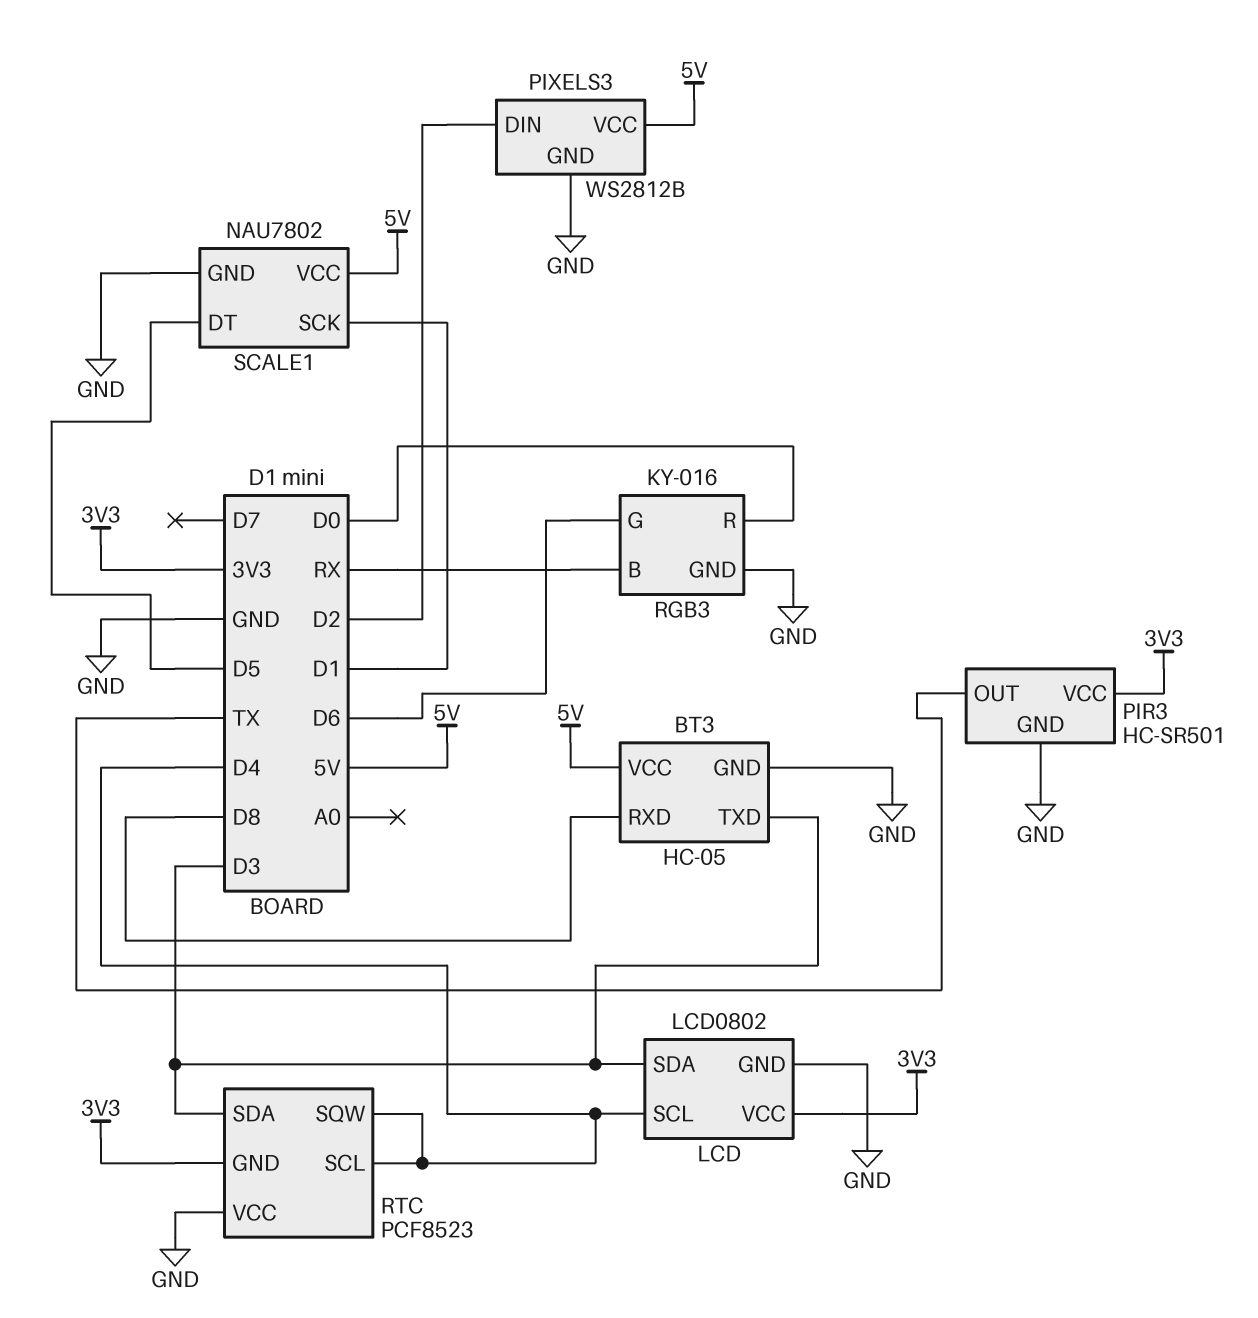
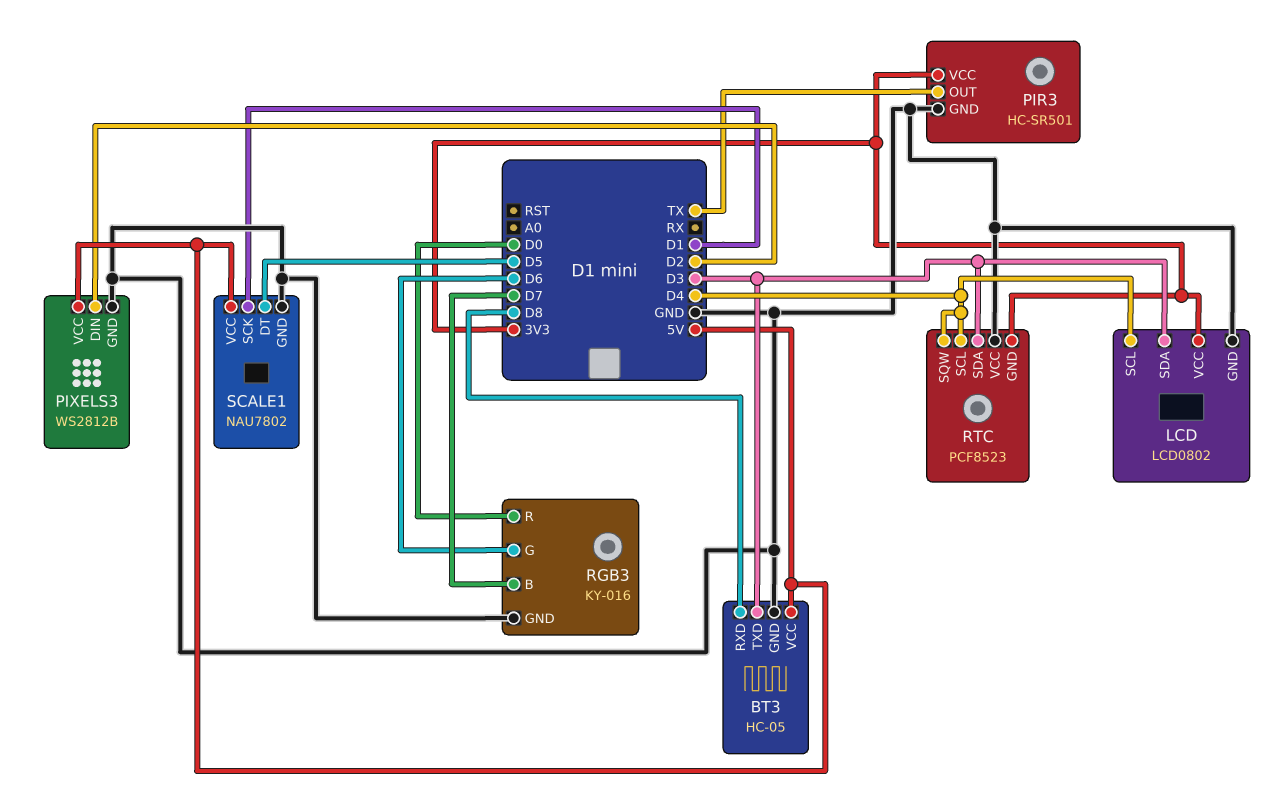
RGB3 pin B: RX -> D7

